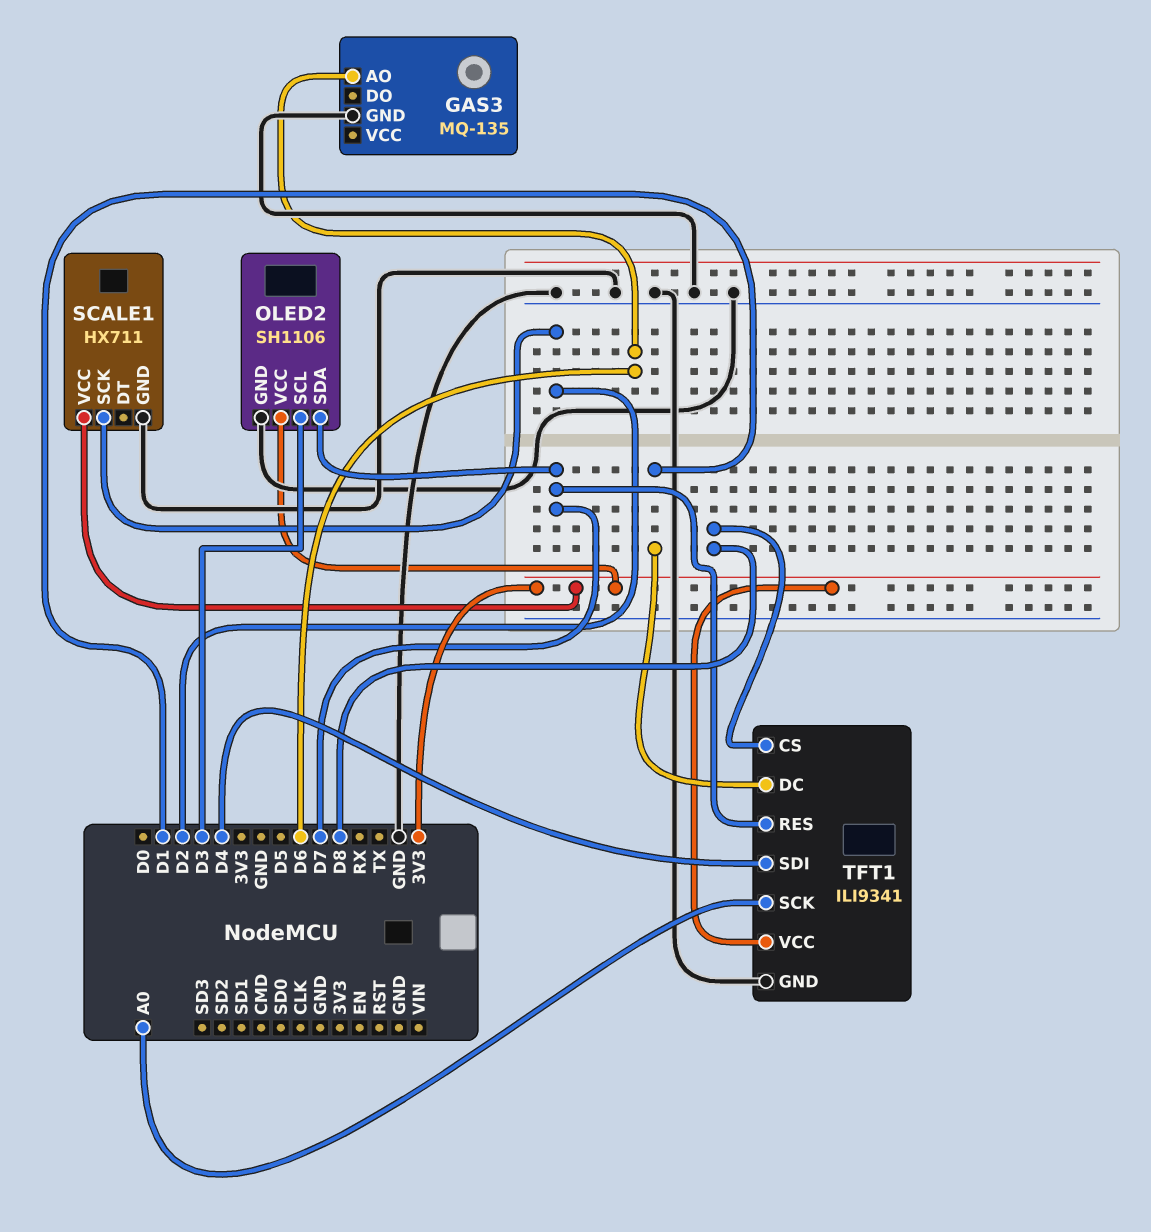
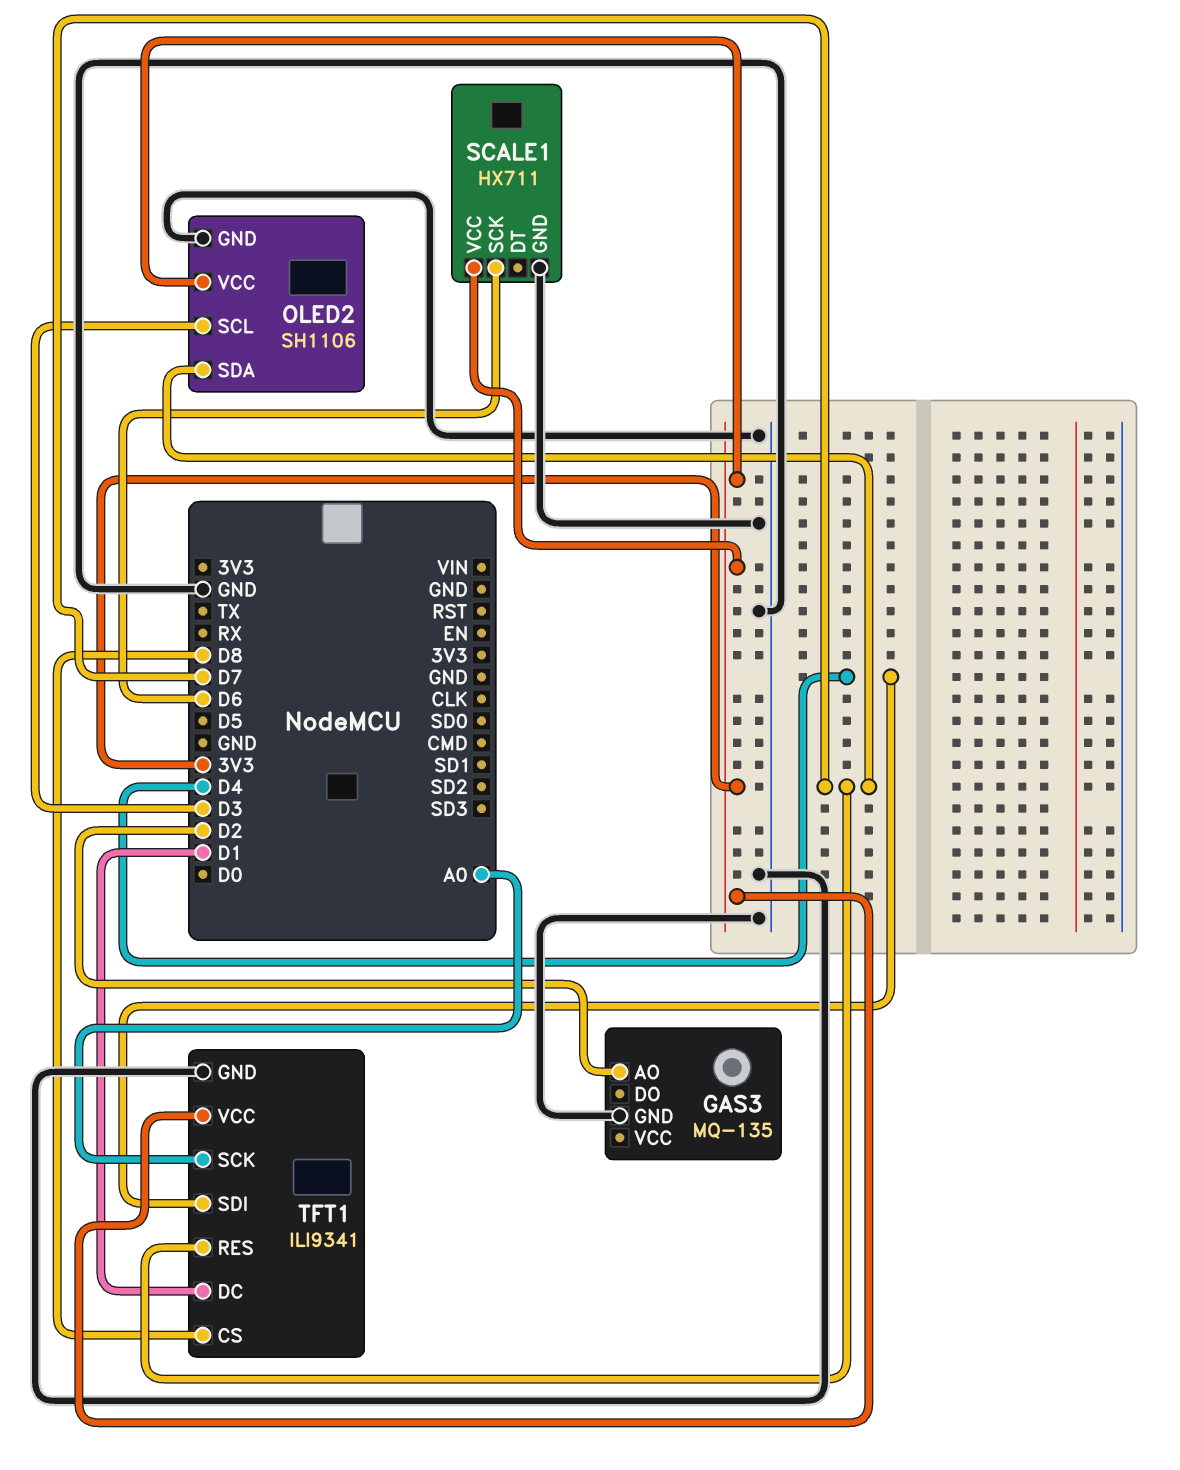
GAS3 pin AO: D6 -> D2
SCALE1 pin SCK: D2 -> D6

